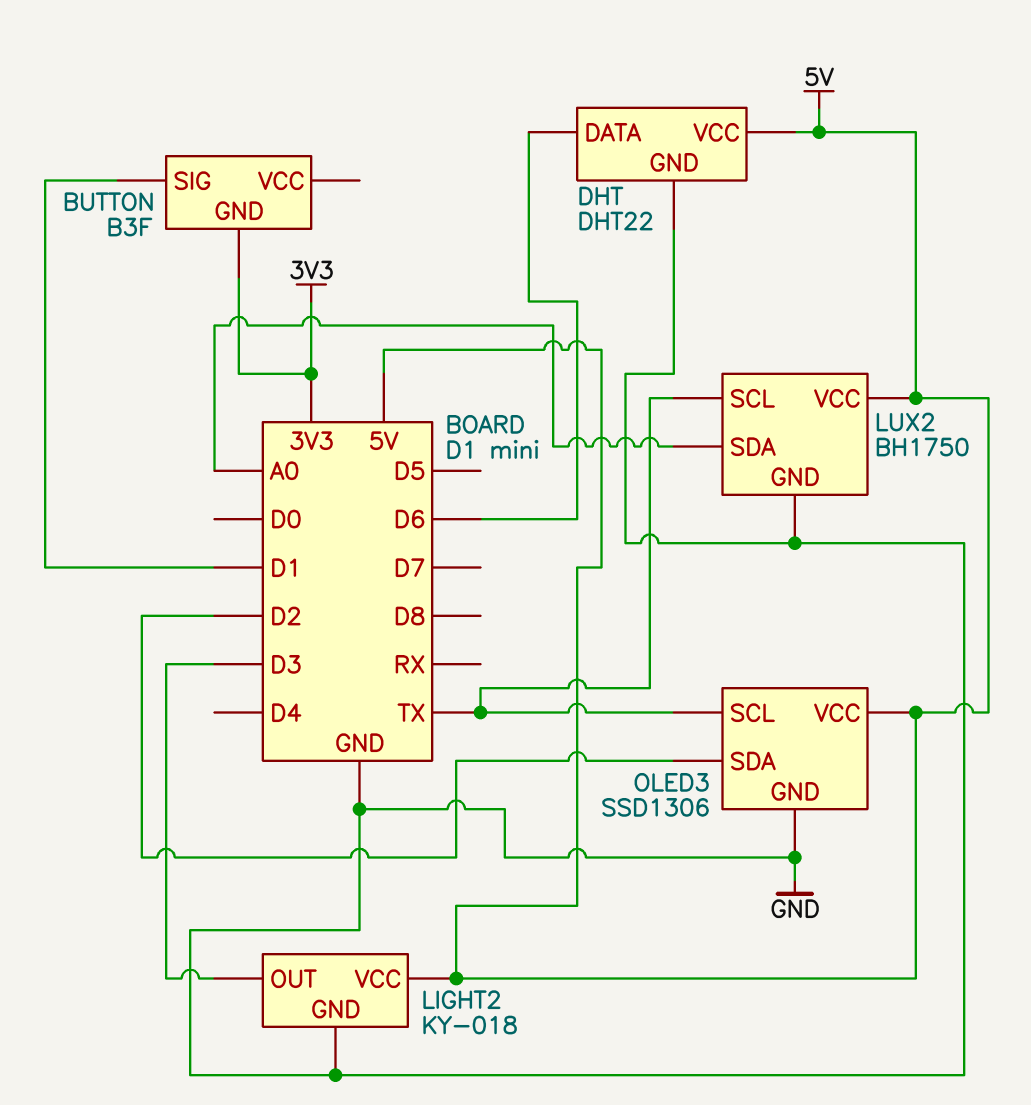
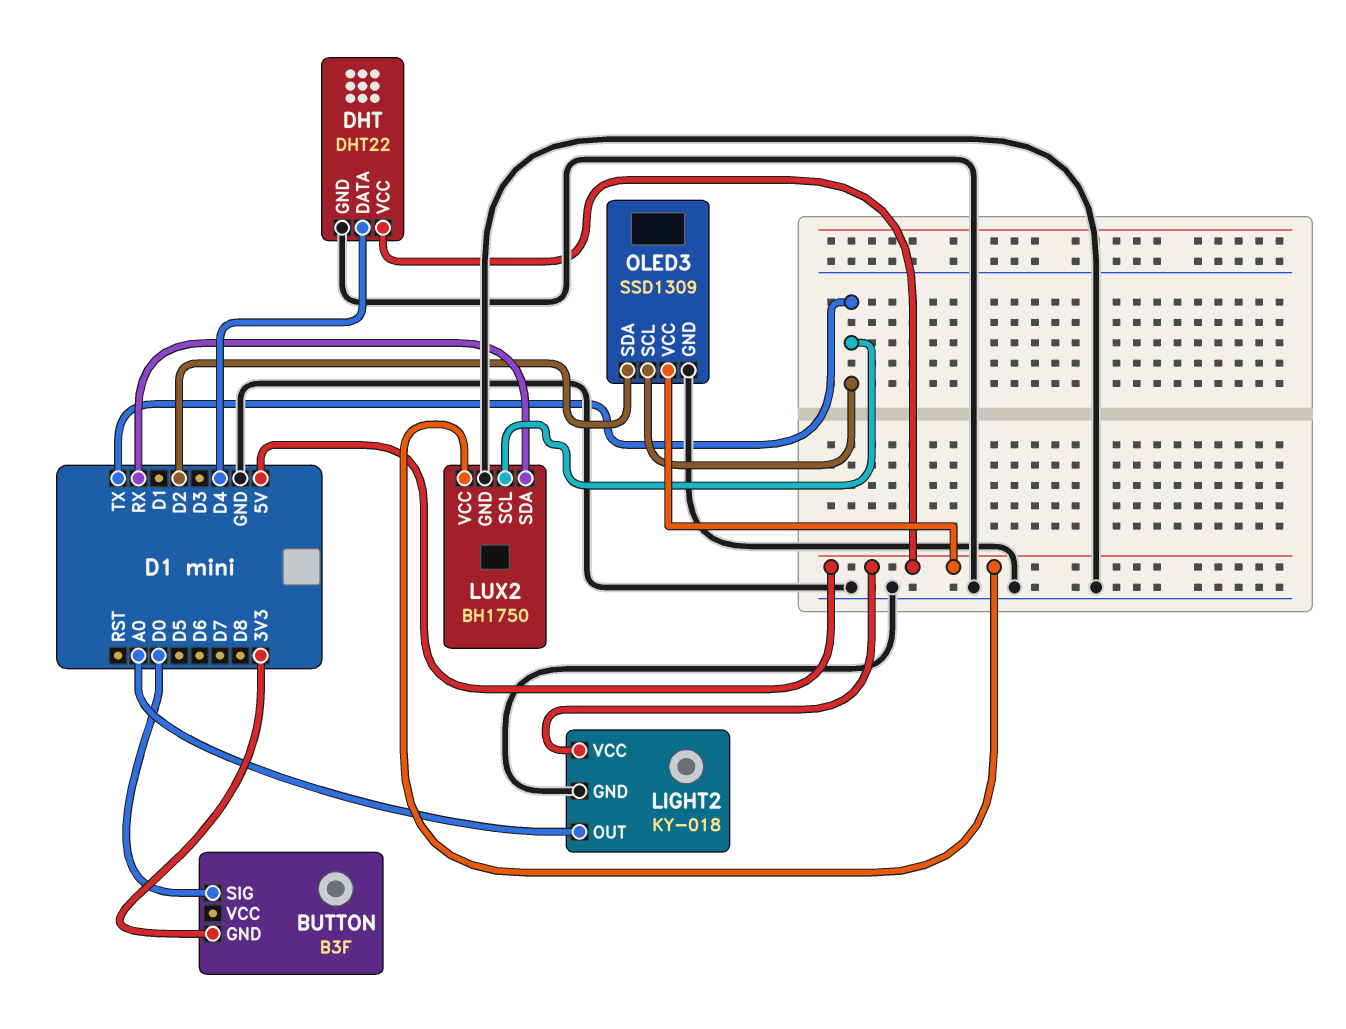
BUTTON pin SIG: D1 -> D0
DHT pin DATA: D6 -> D4
LIGHT2 pin OUT: D3 -> A0
LUX2 pin SDA: A0 -> RX
OLED3: SSD1306 -> SSD1309

